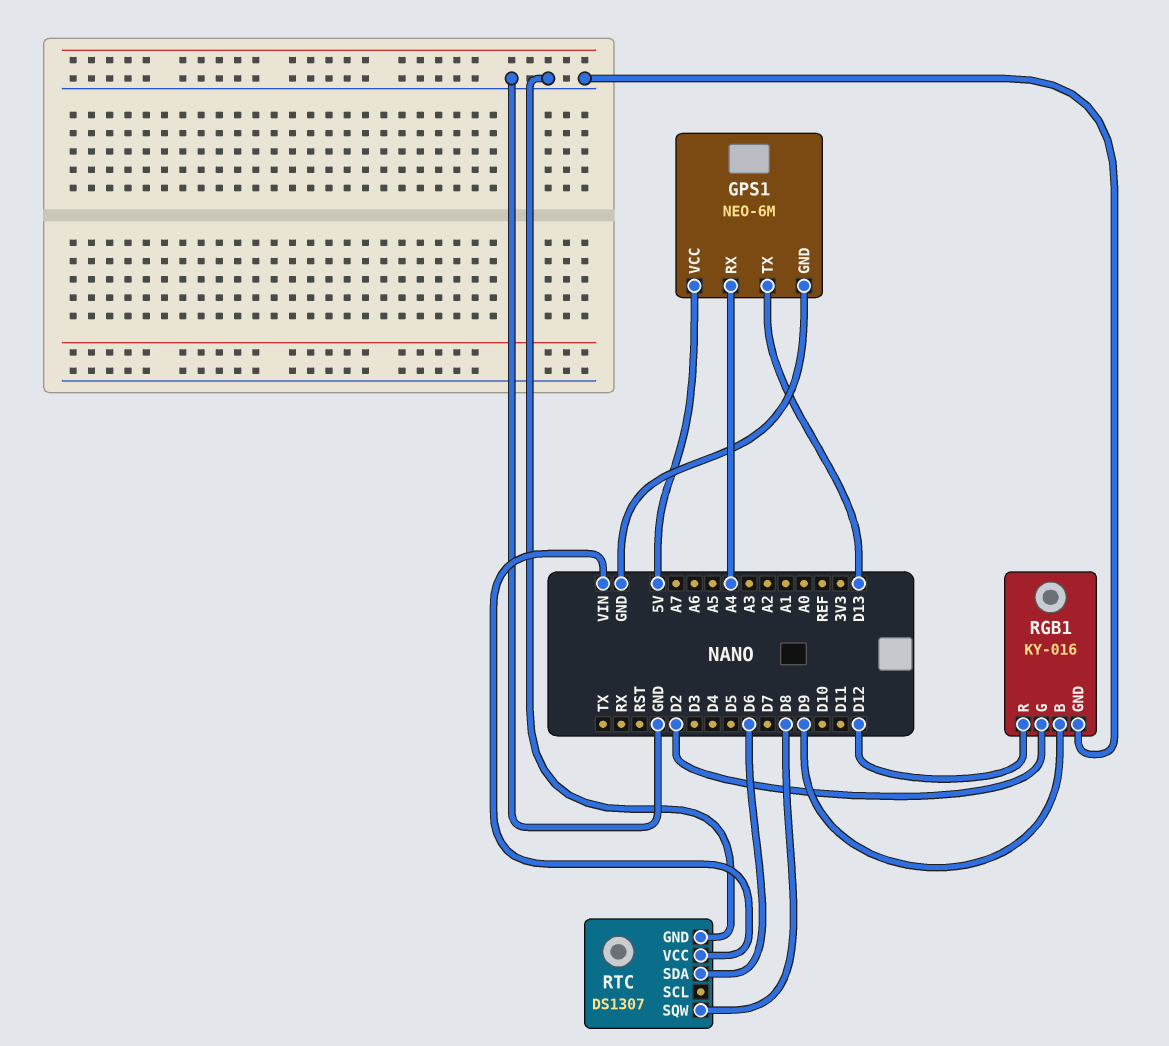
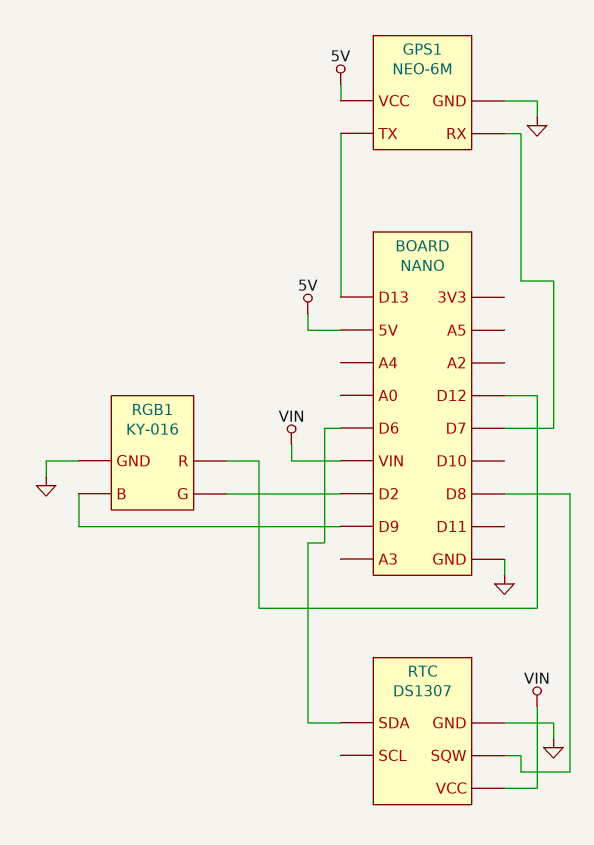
GPS1 pin RX: A4 -> D7

